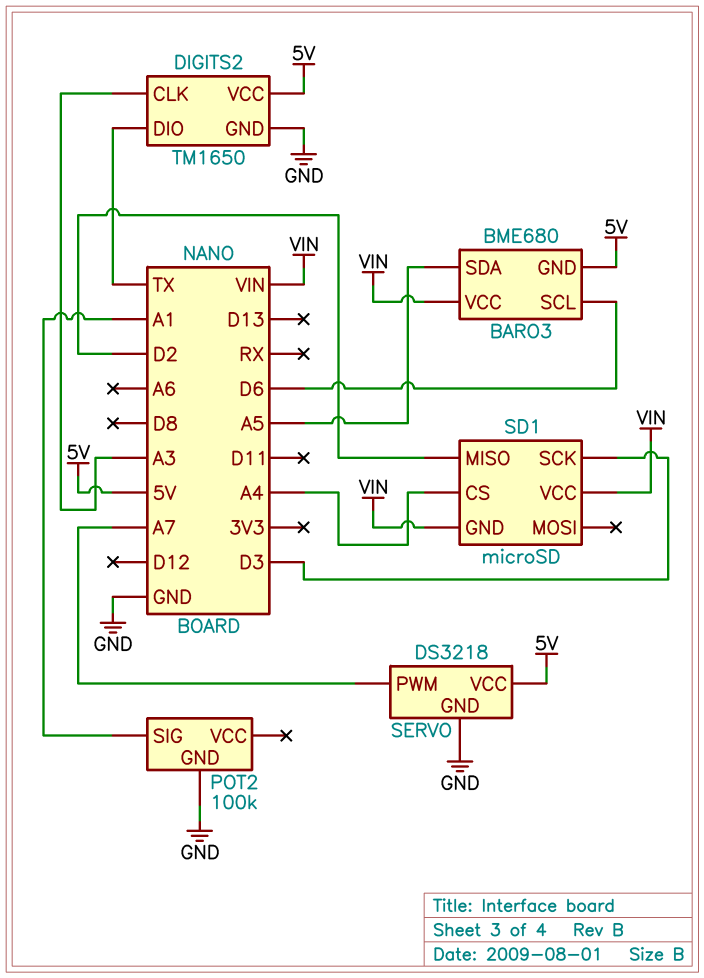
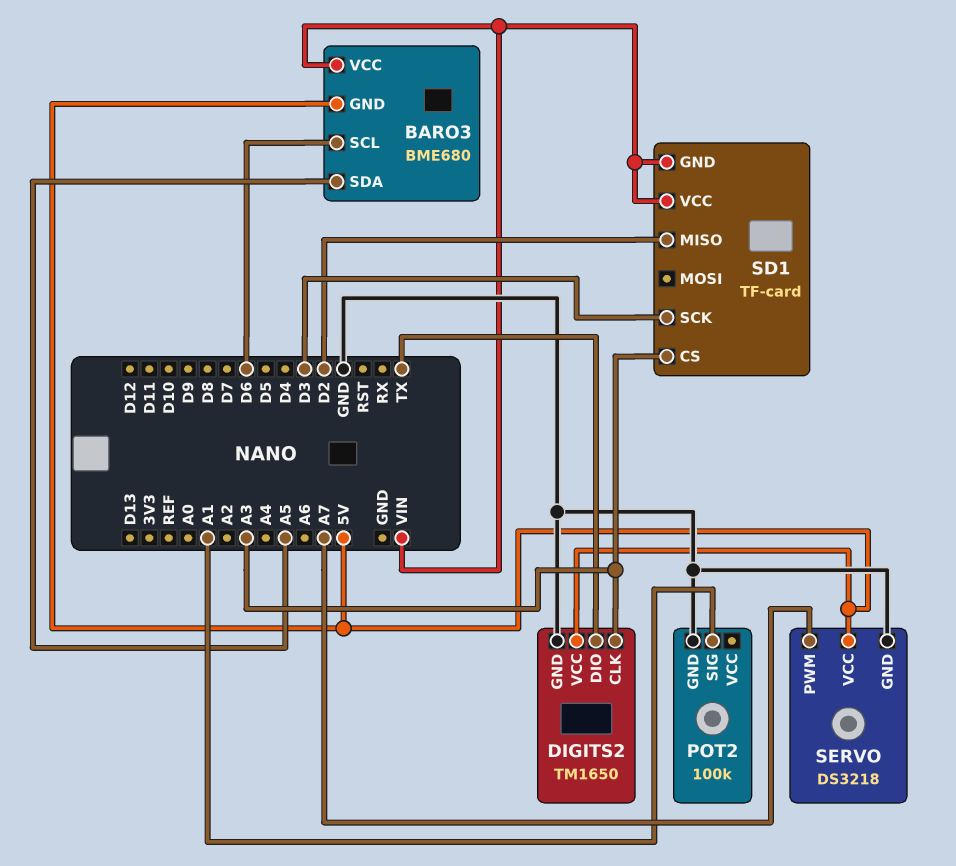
SD1: microSD -> TF-card
SD1 pin CS: A4 -> A3

